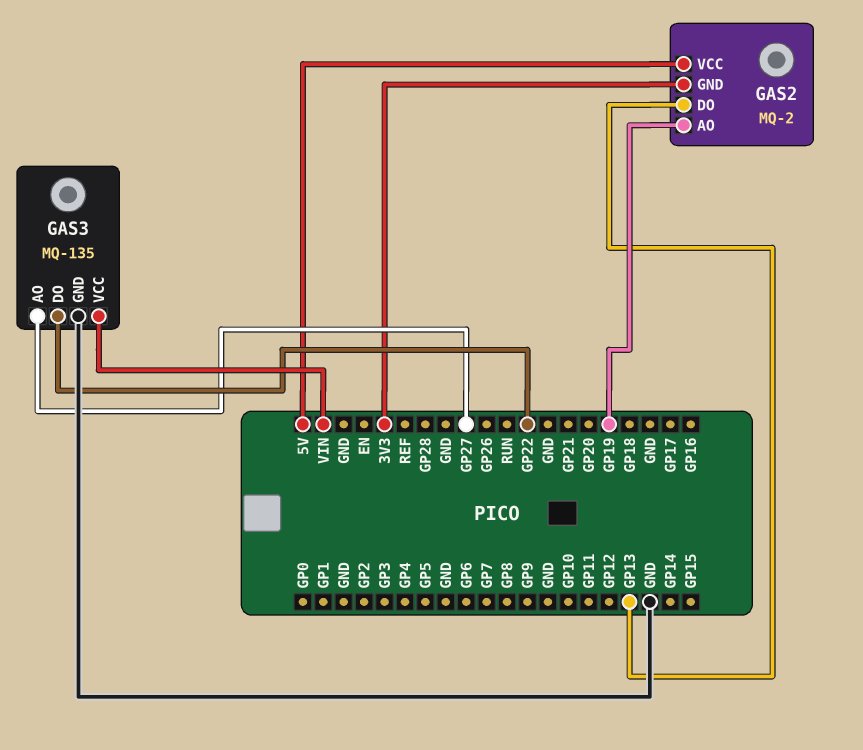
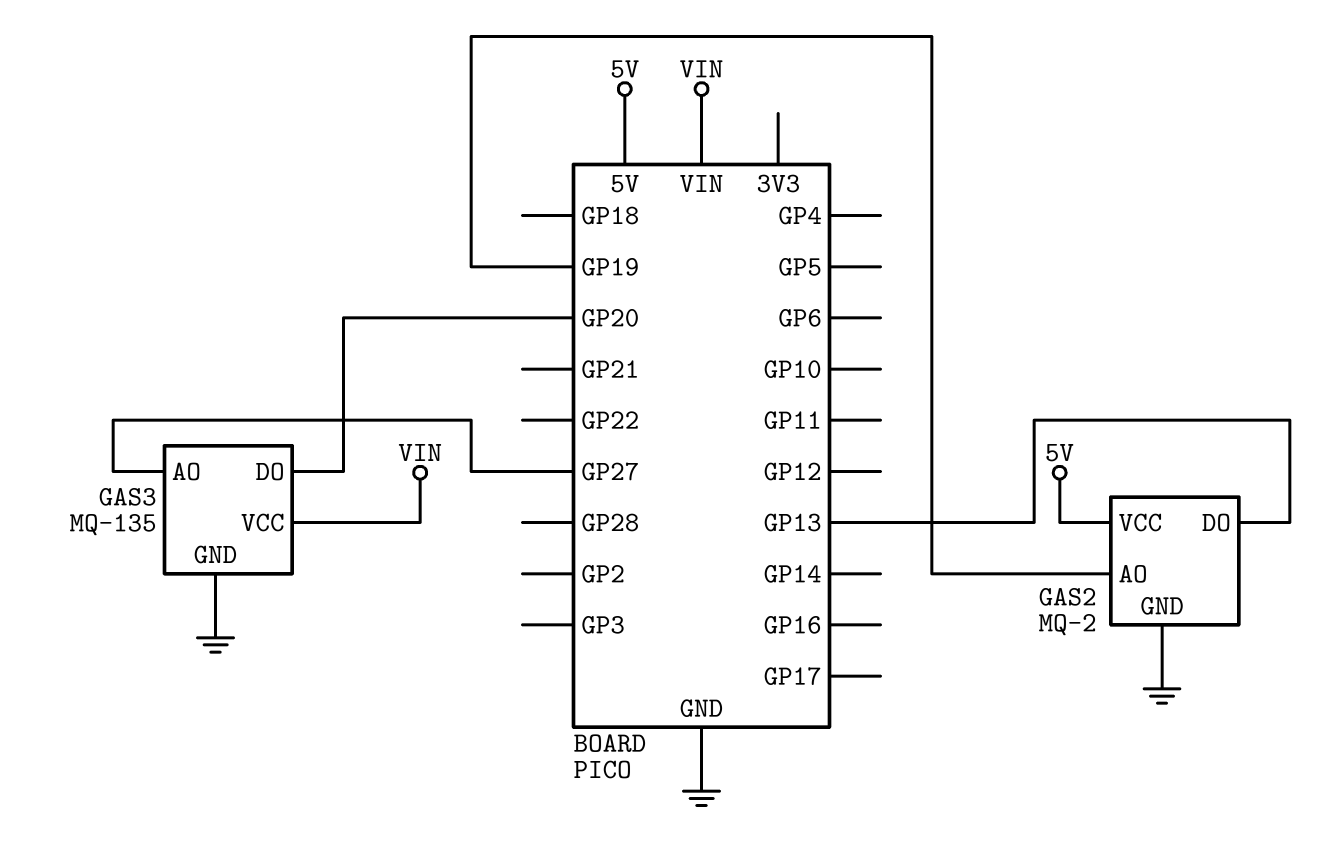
GAS2 pin GND: 3V3 -> GND
GAS3 pin DO: GP22 -> GP20

